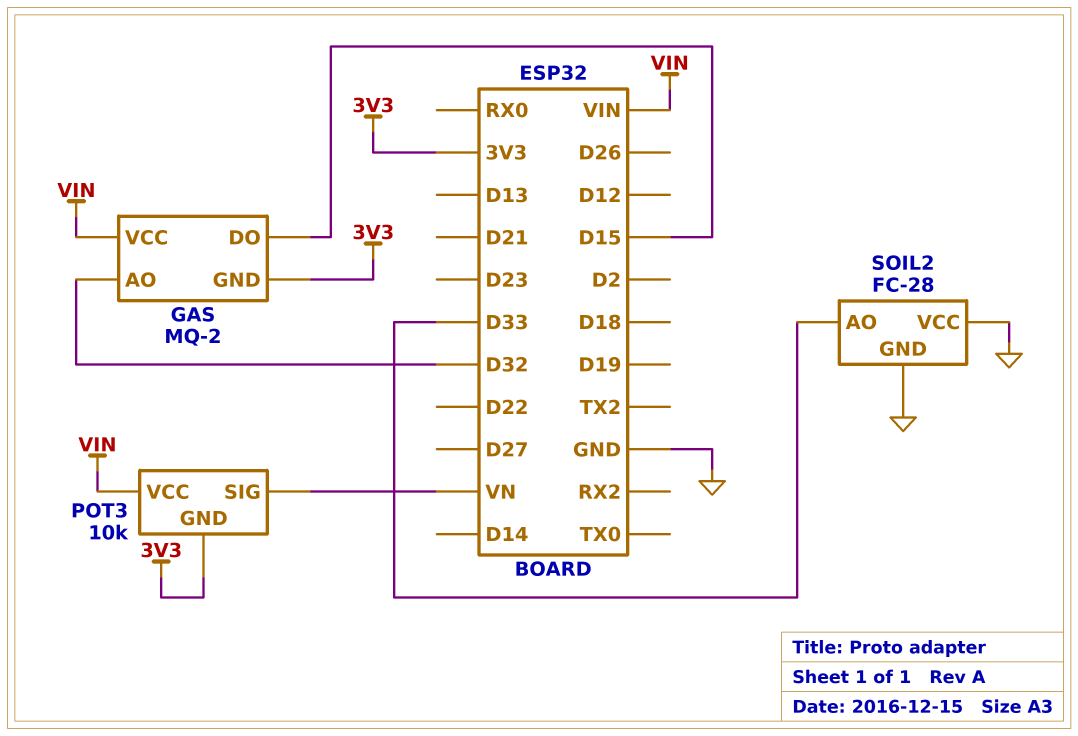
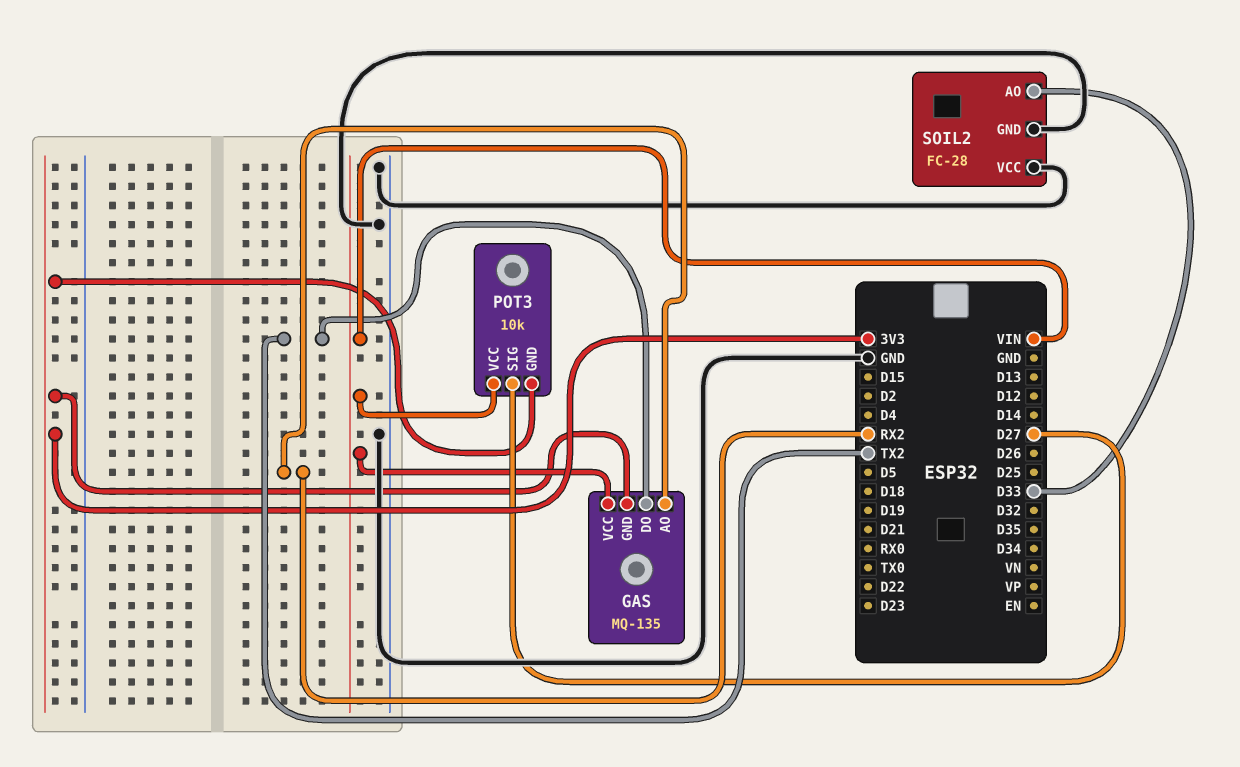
GAS: MQ-2 -> MQ-135
GAS pin AO: D32 -> RX2
GAS pin DO: D15 -> TX2
POT3 pin SIG: VN -> D27

